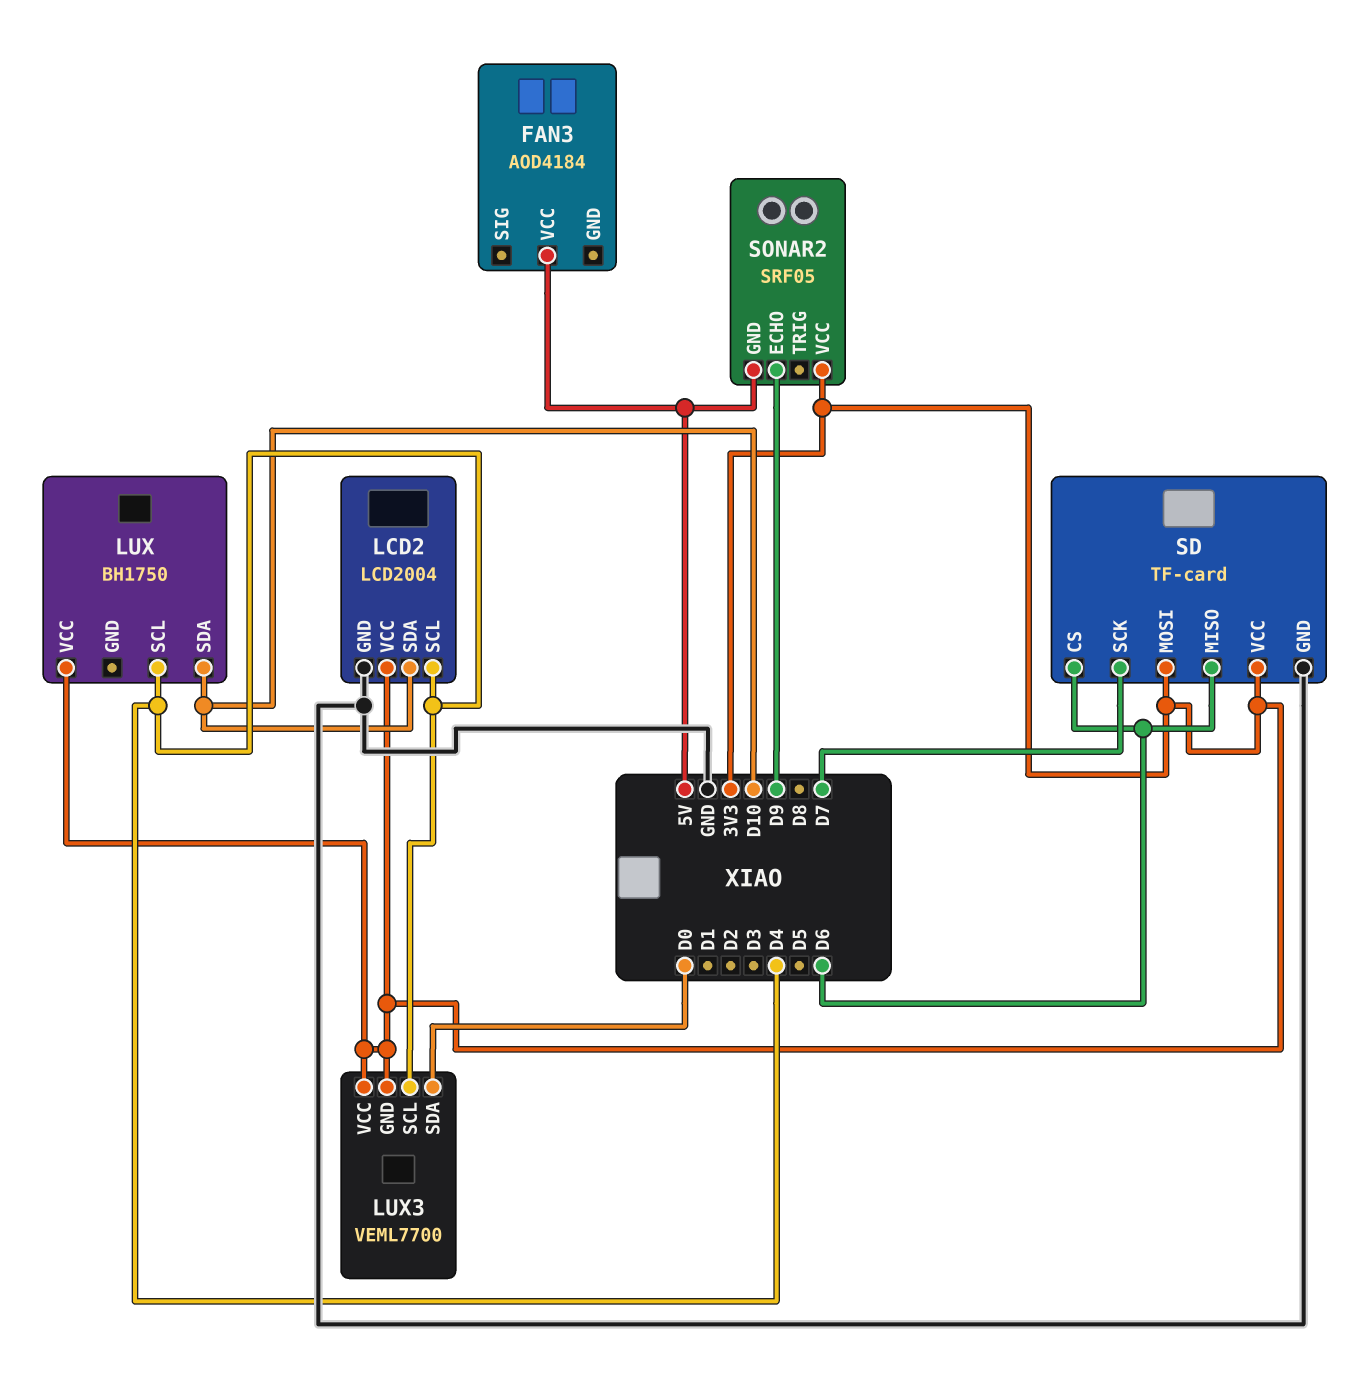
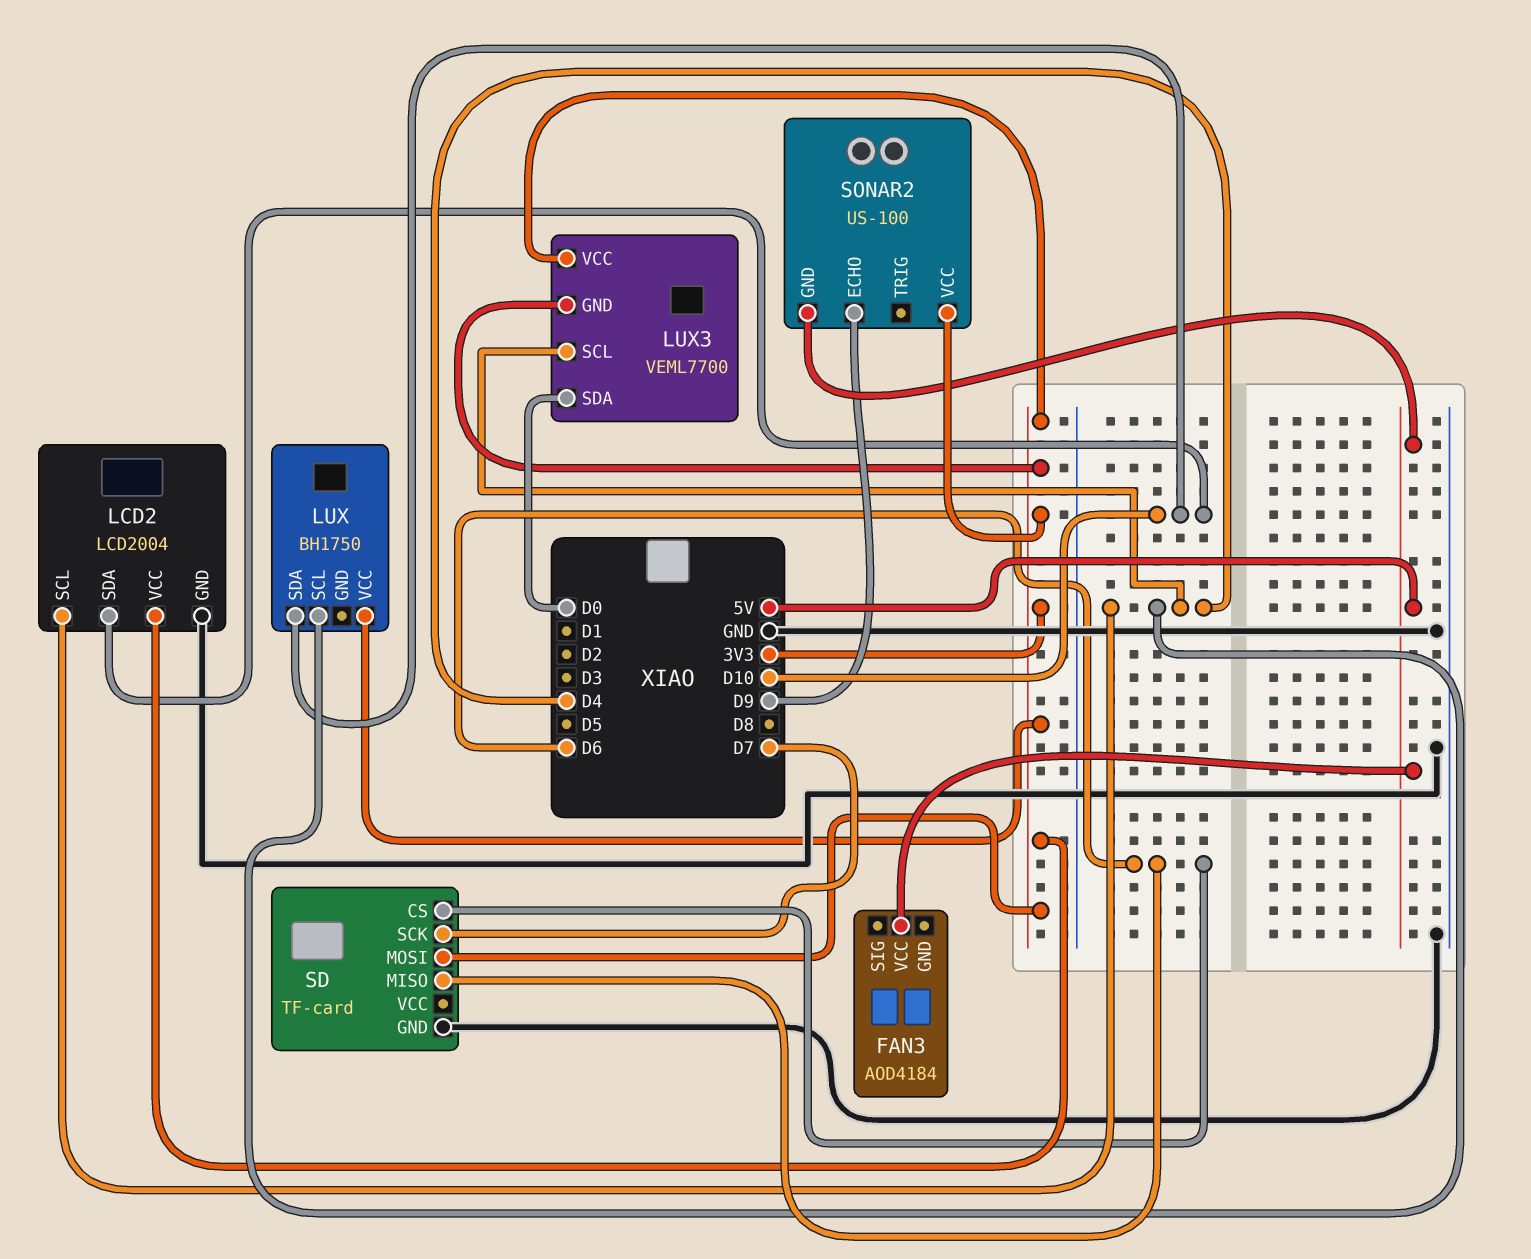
SD pin VCC: 3V3 -> none
SONAR2: SRF05 -> US-100

